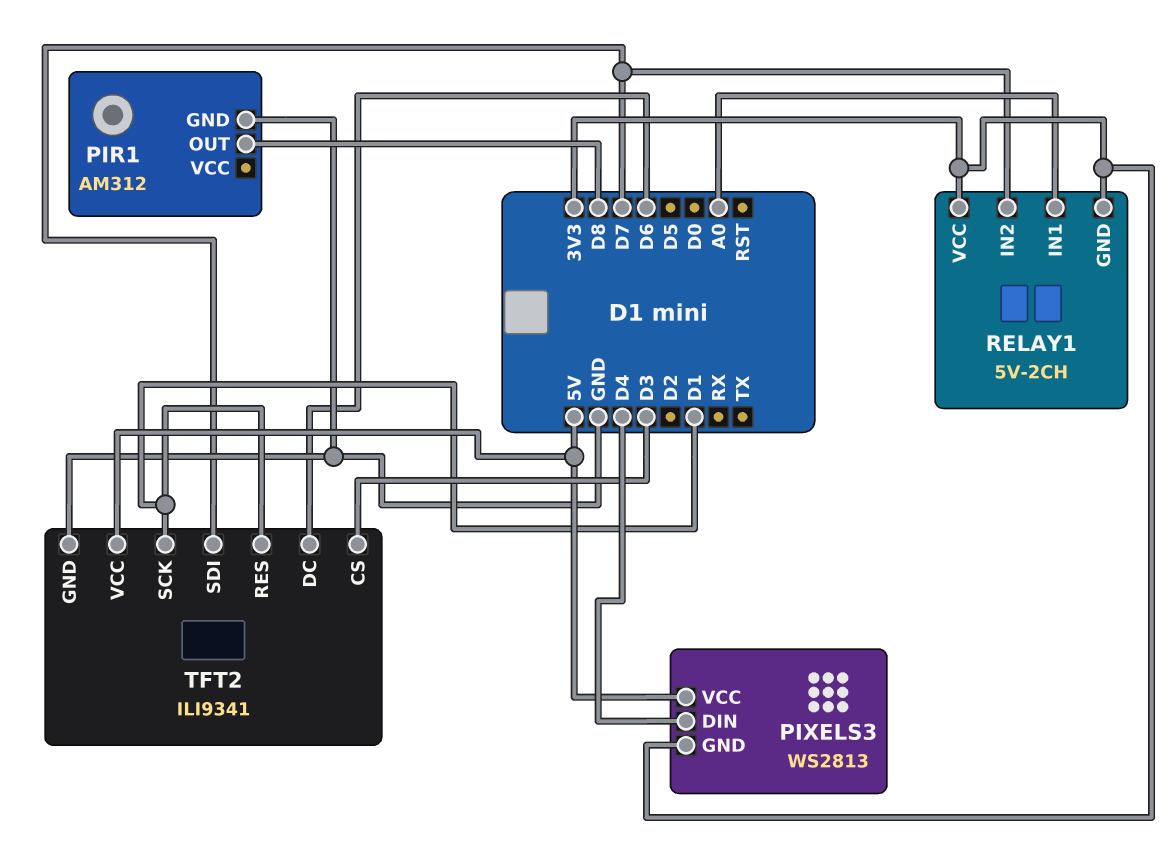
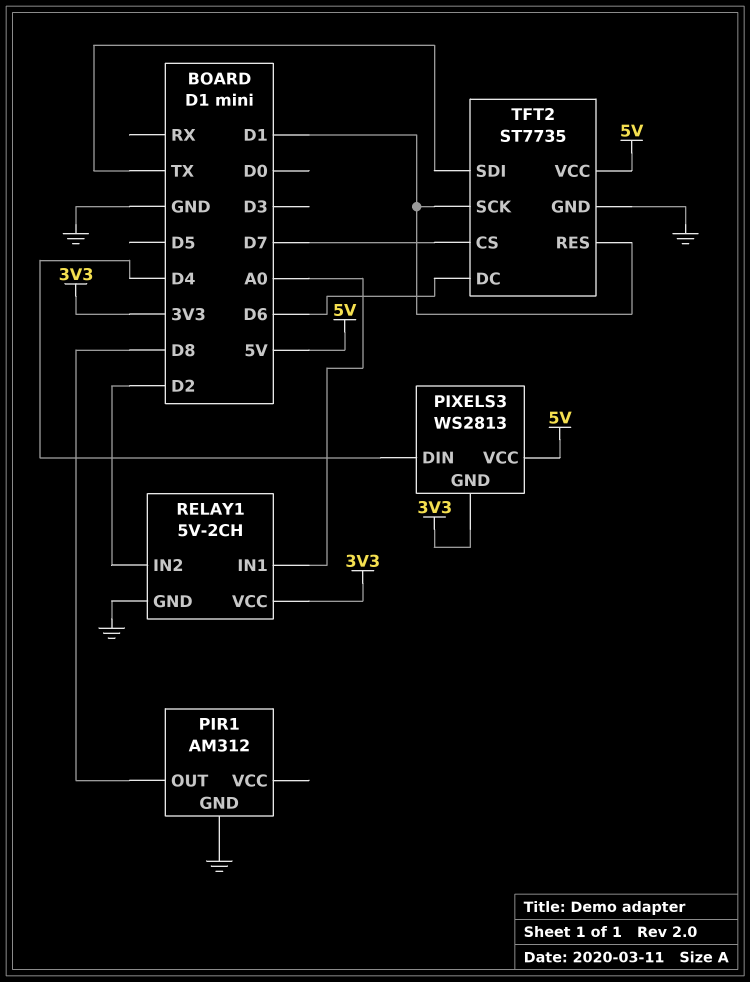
RELAY1 pin GND: 3V3 -> GND
RELAY1 pin IN2: D7 -> D2
TFT2: ILI9341 -> ST7735
TFT2 pin CS: D3 -> D7
TFT2 pin SDI: D7 -> TX

